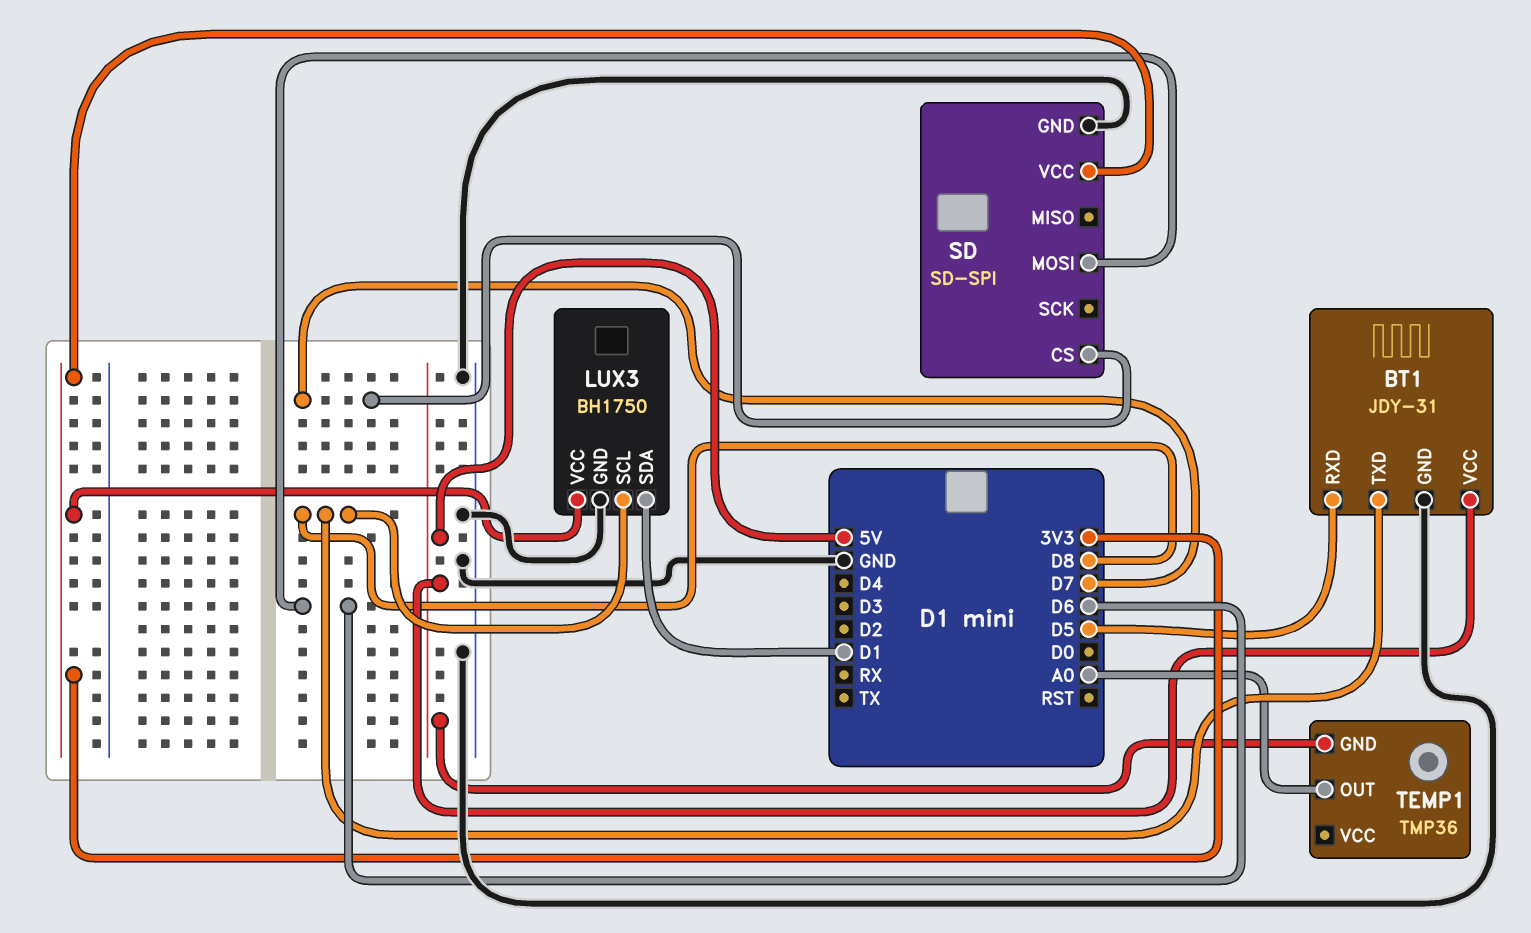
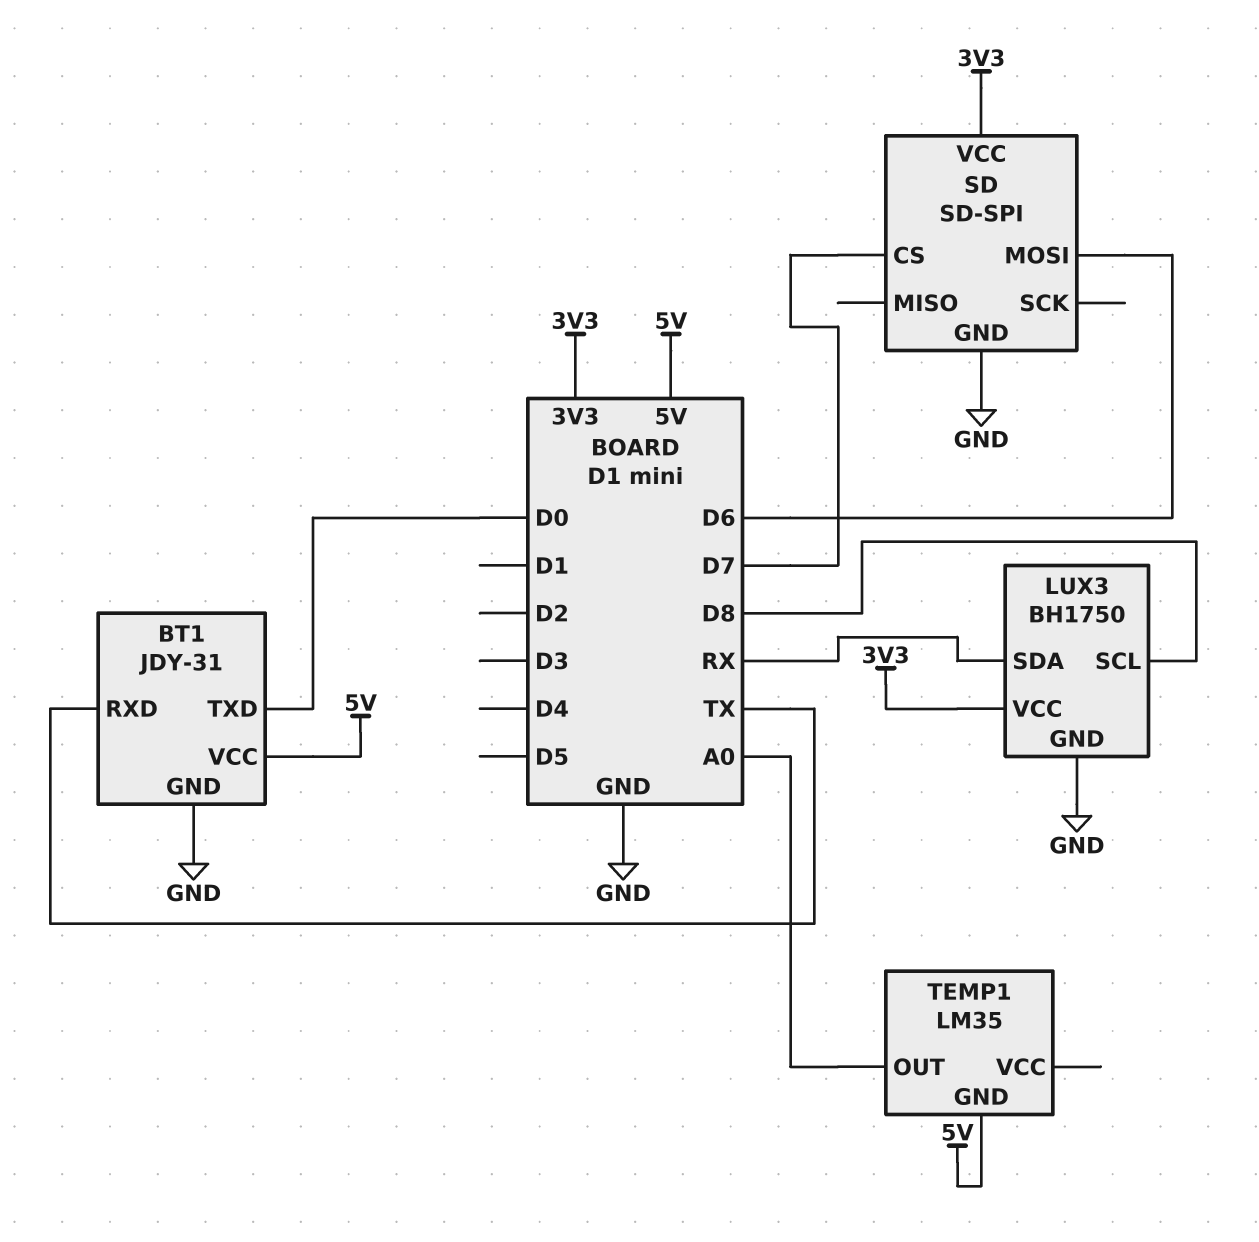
BT1 pin RXD: D5 -> TX
BT1 pin TXD: D8 -> D0
LUX3 pin SDA: D1 -> RX
TEMP1: TMP36 -> LM35

